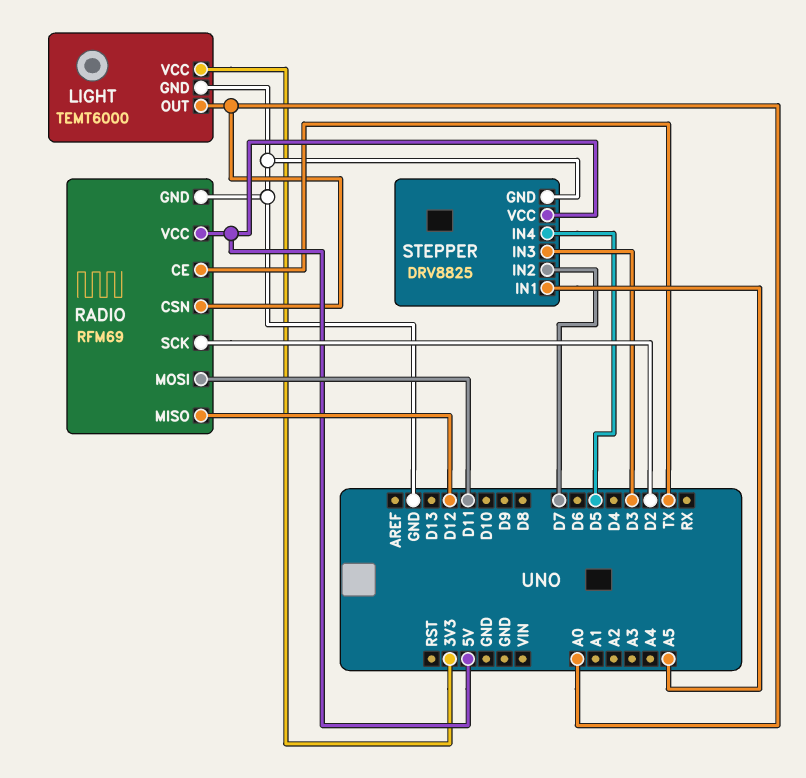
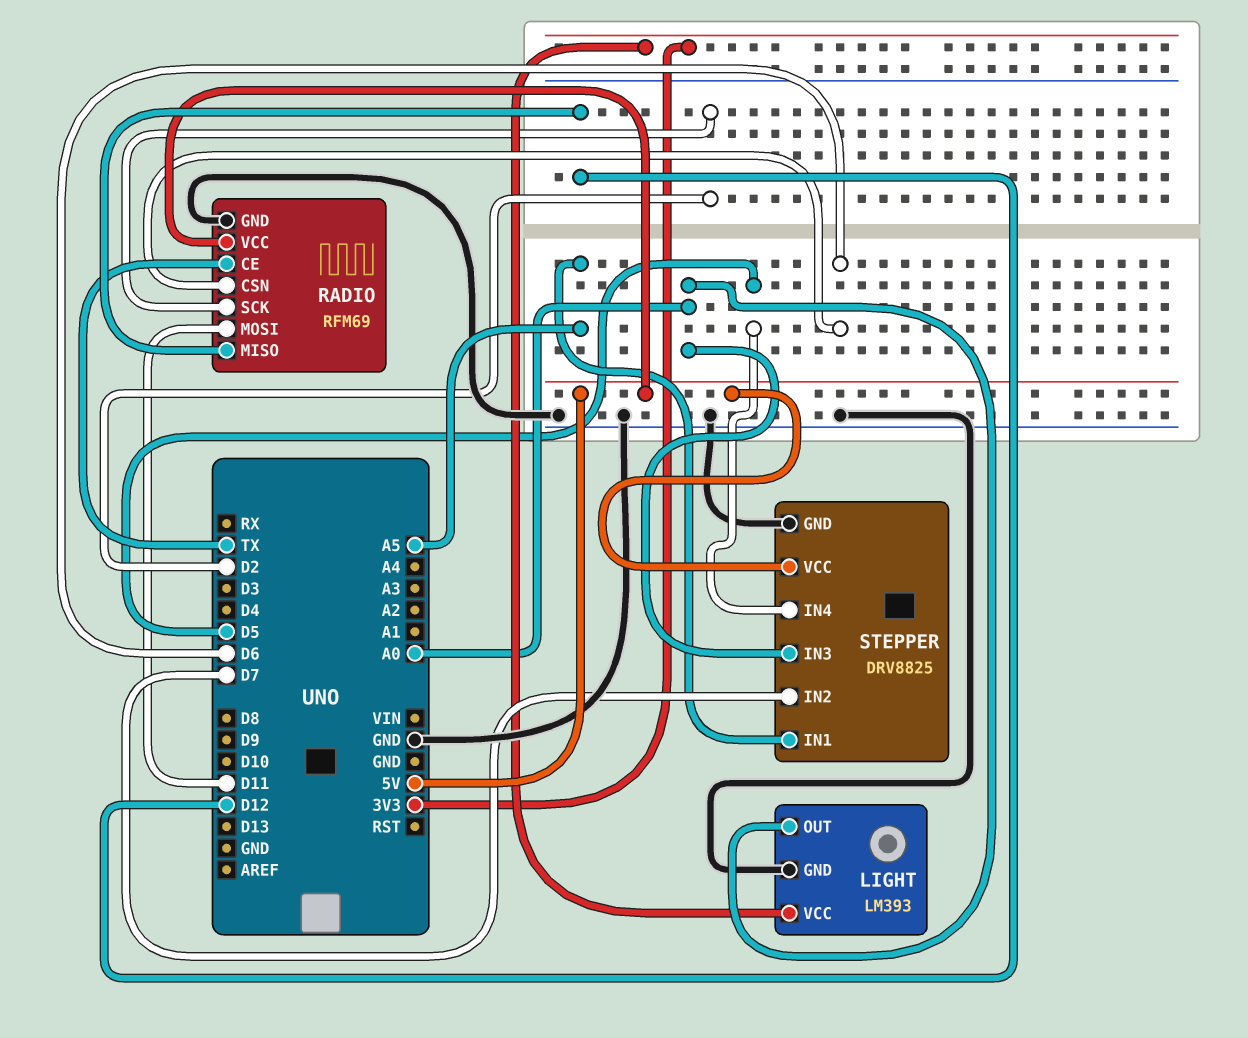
LIGHT: TEMT6000 -> LM393
RADIO pin CSN: A0 -> D6
STEPPER pin IN3: D3 -> A0

